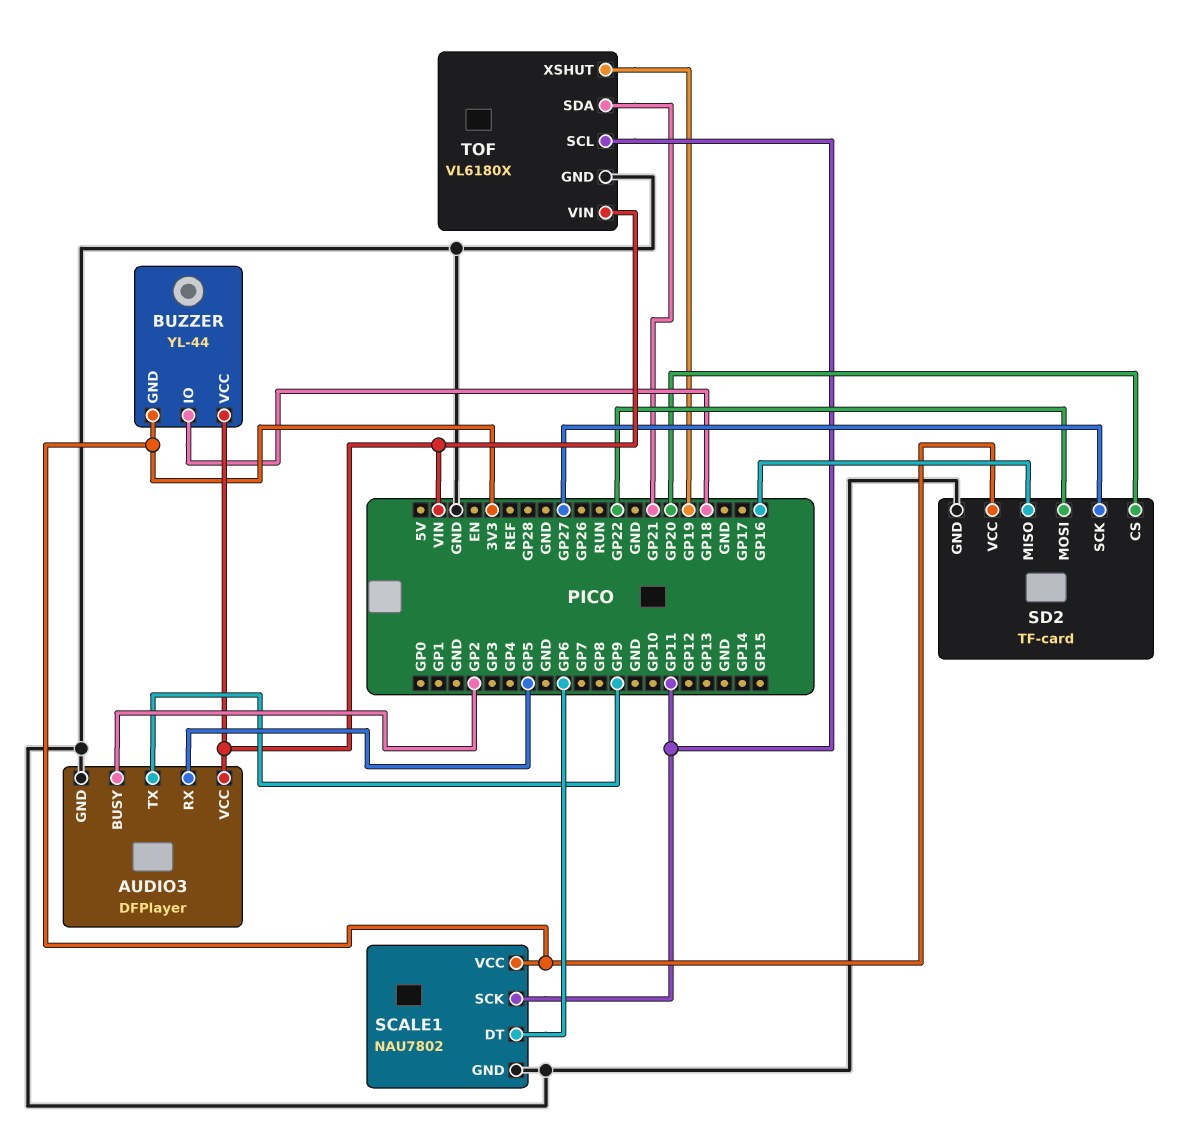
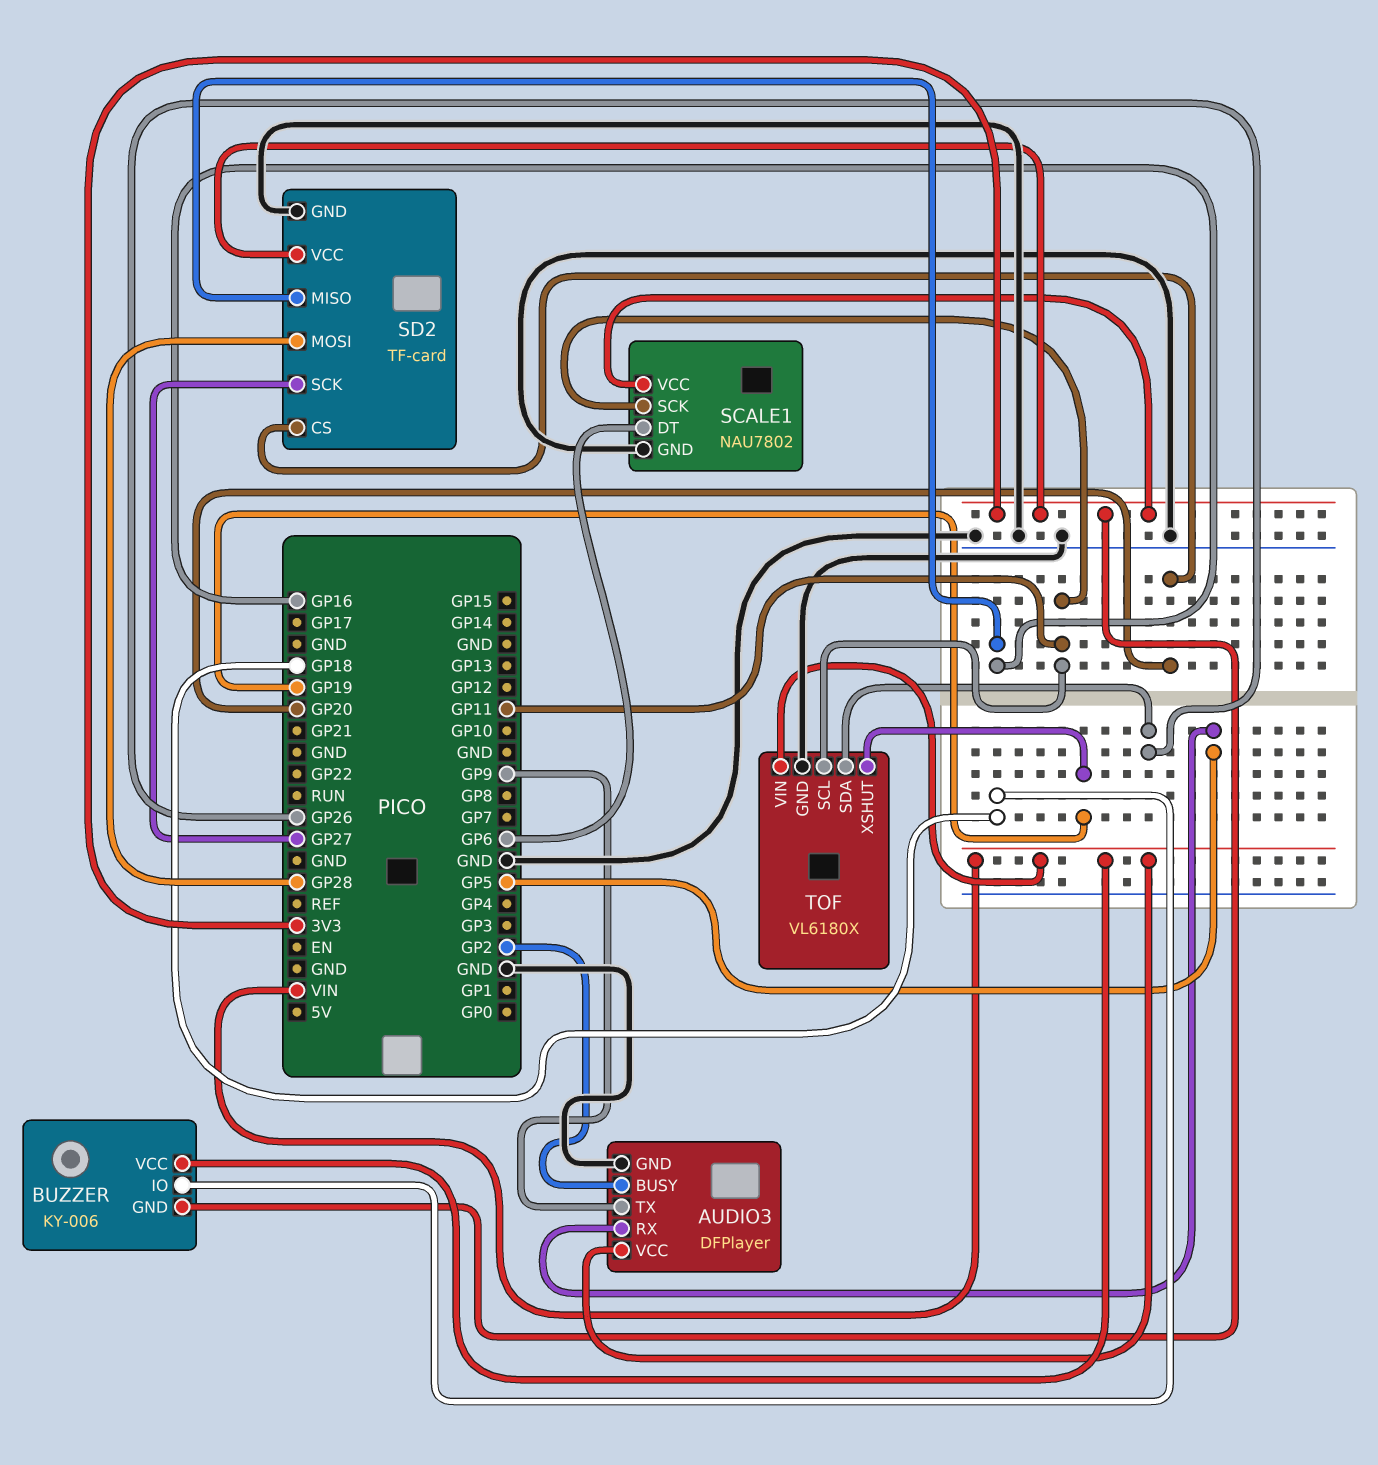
BUZZER: YL-44 -> KY-006
SD2 pin MOSI: GP22 -> GP28
TOF pin SDA: GP21 -> GP26

